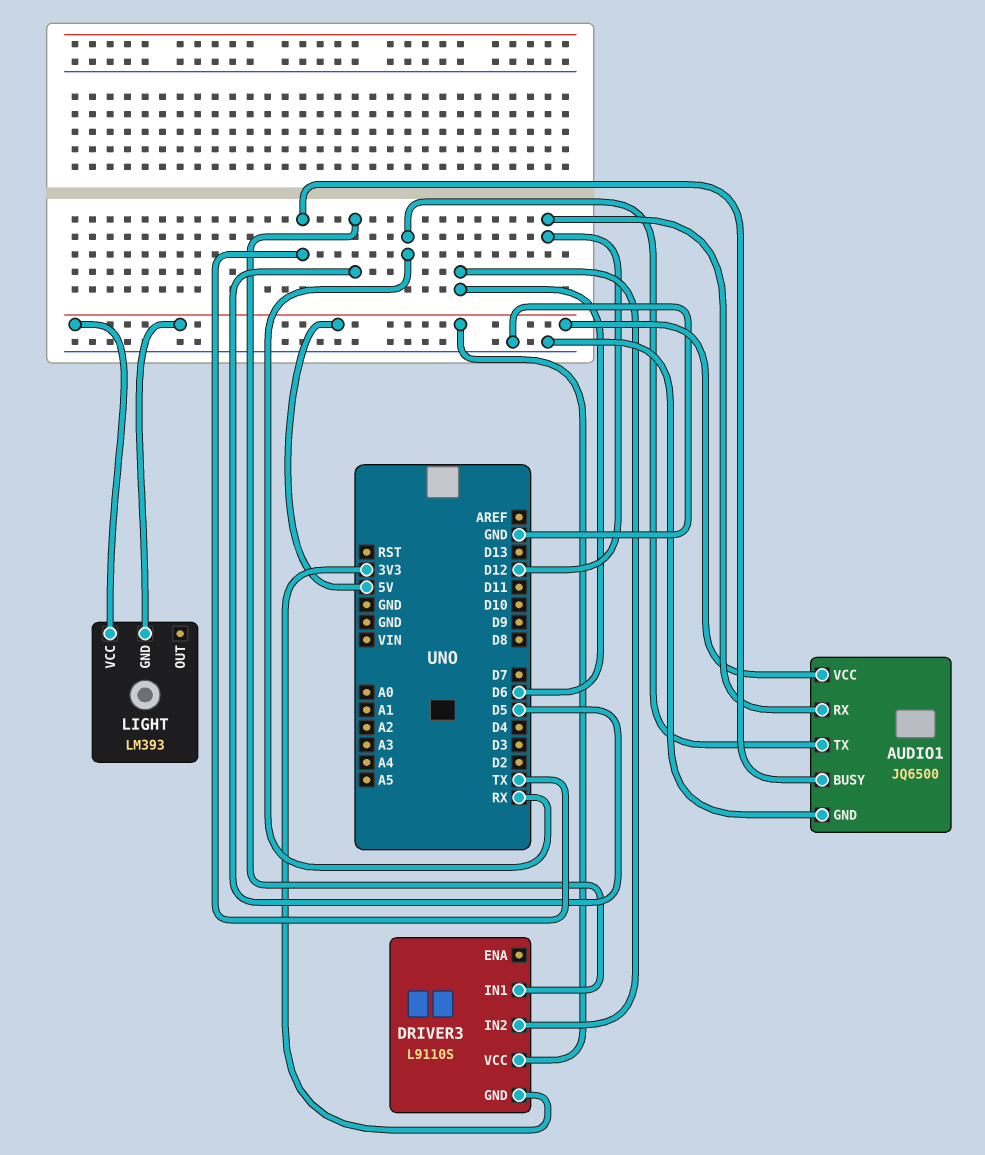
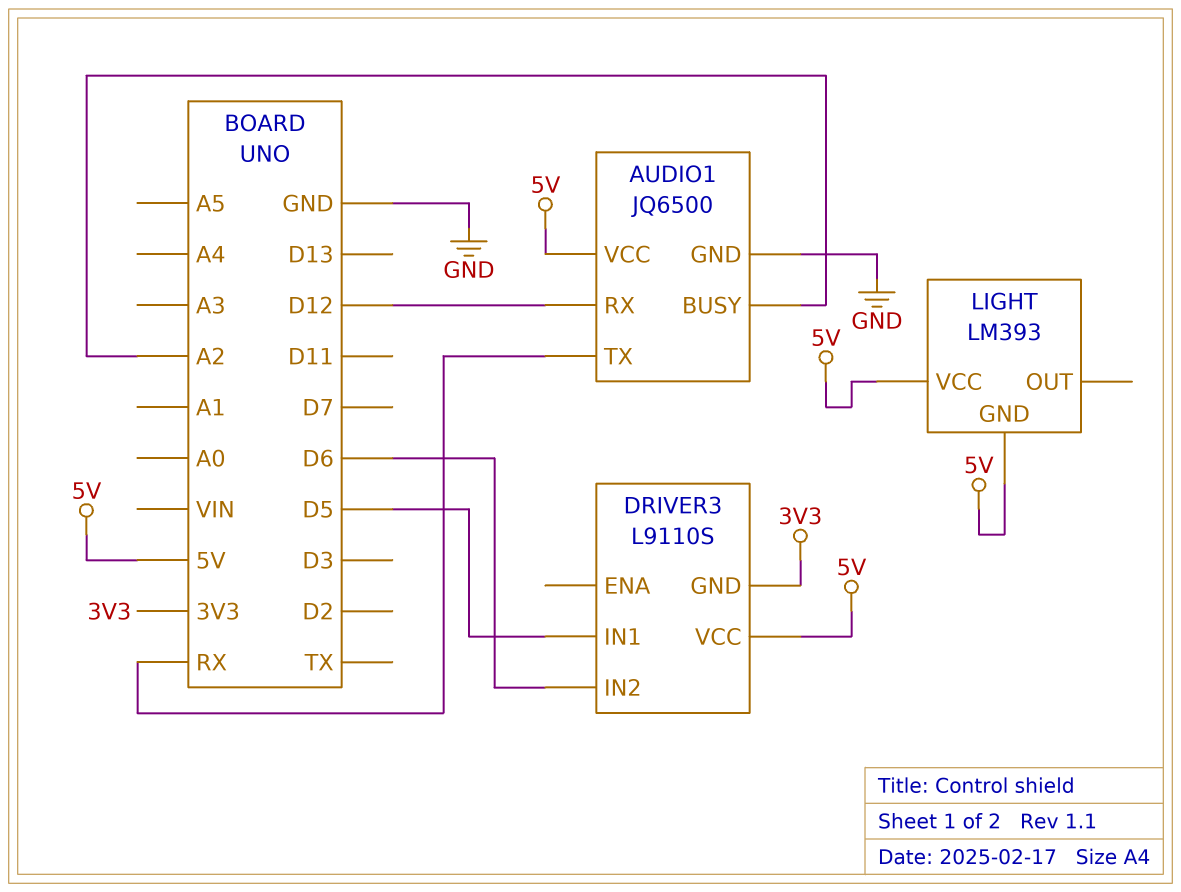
AUDIO1 pin BUSY: TX -> A2

